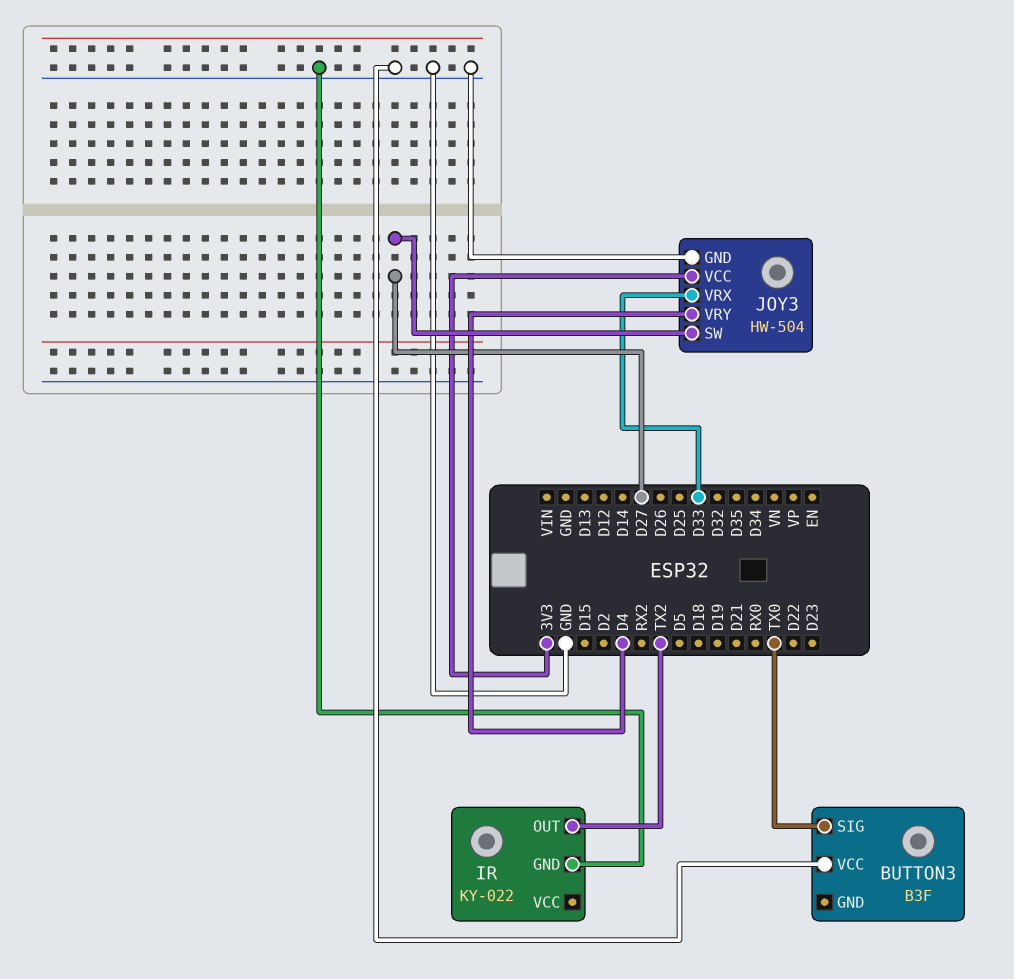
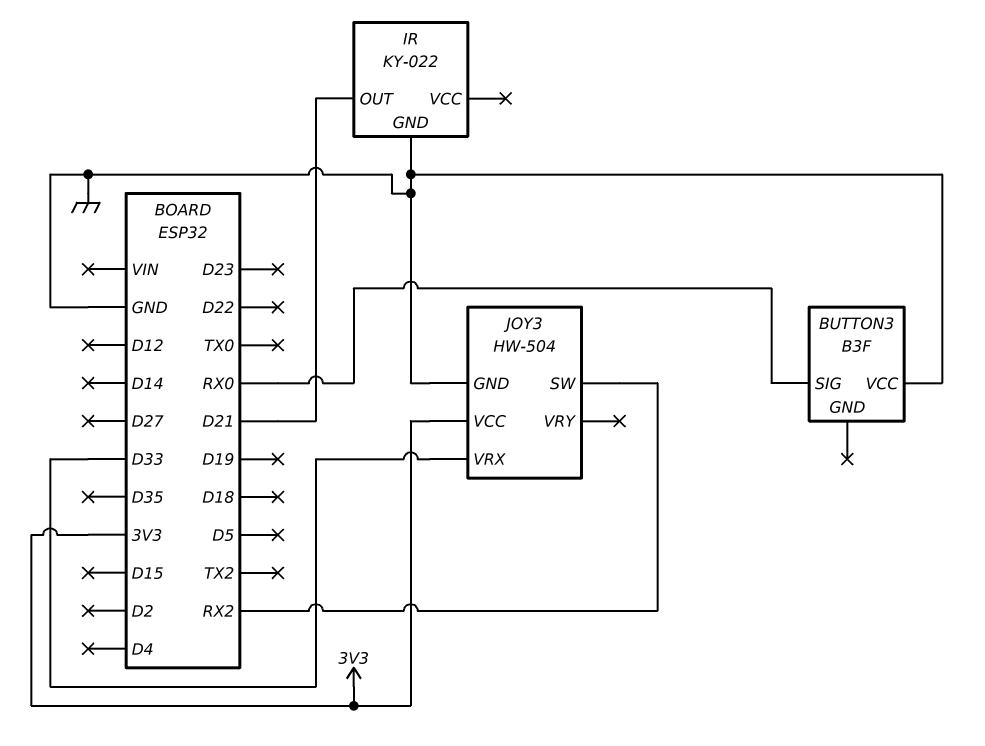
BUTTON3 pin SIG: TX0 -> RX0
IR pin OUT: TX2 -> D21
JOY3 pin SW: D27 -> RX2
JOY3 pin VRY: D4 -> none

